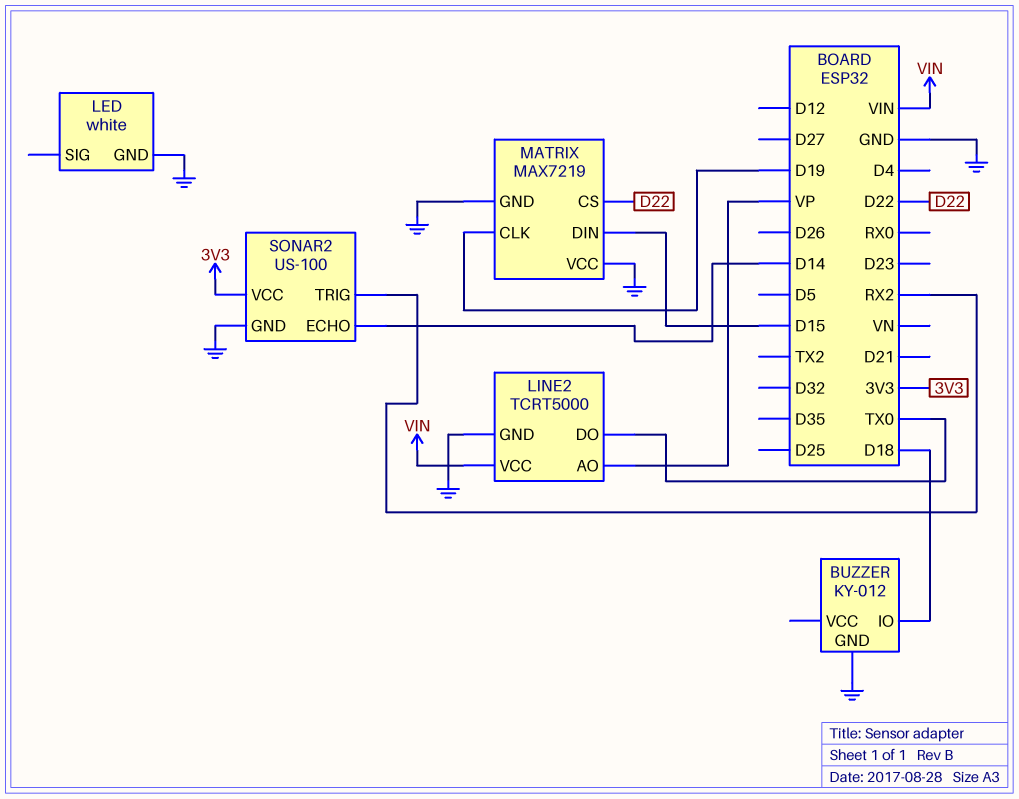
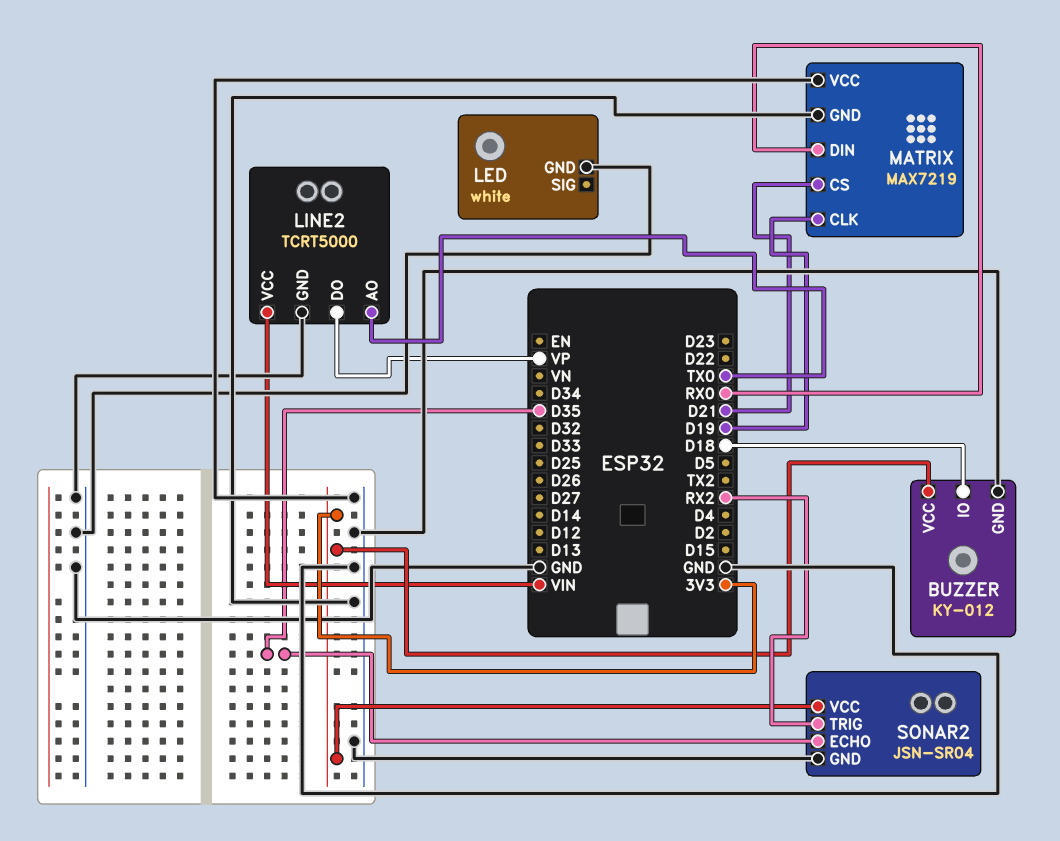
BUZZER pin VCC: none -> 3V3
LINE2 pin AO: VP -> TX0
LINE2 pin DO: TX0 -> VP
MATRIX pin CS: D22 -> D21
MATRIX pin DIN: D15 -> RX0
SONAR2: US-100 -> JSN-SR04
SONAR2 pin ECHO: D14 -> D35

